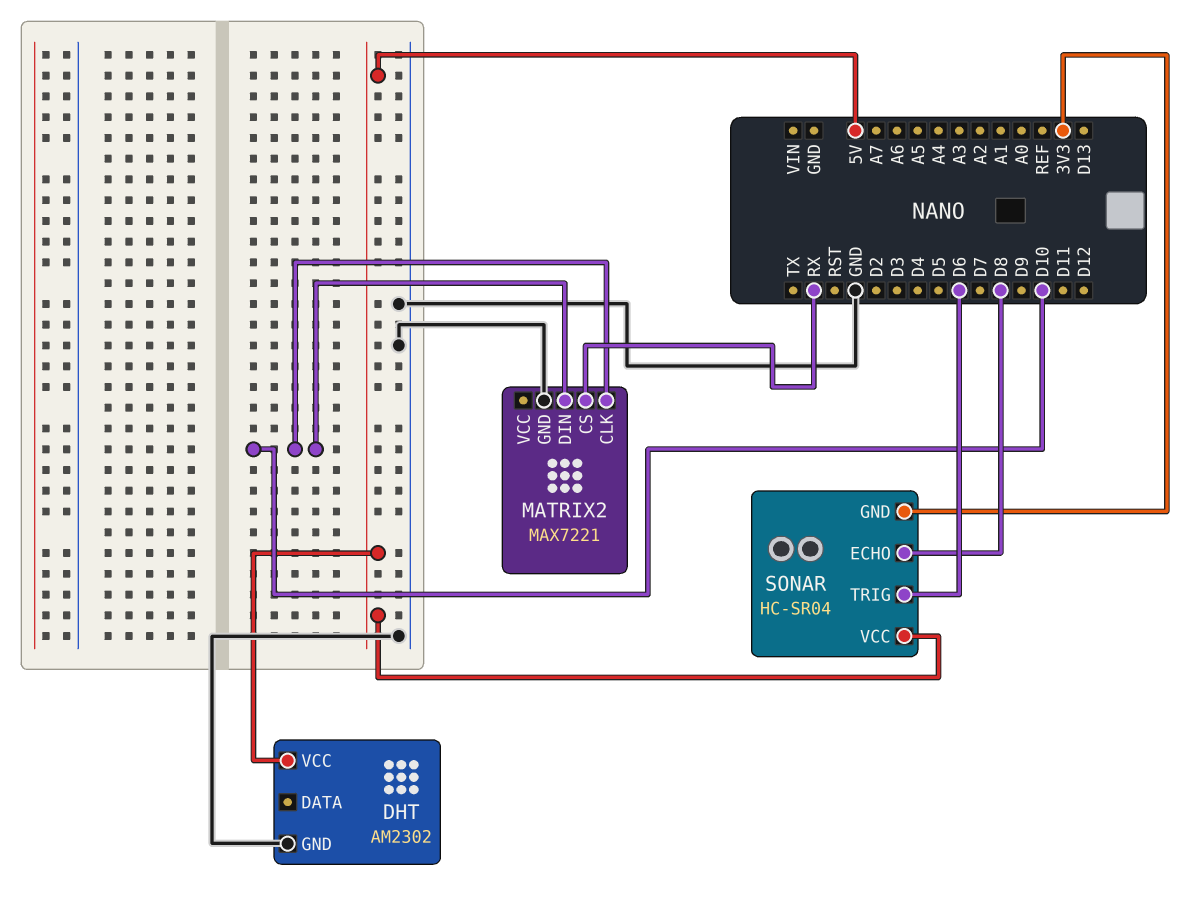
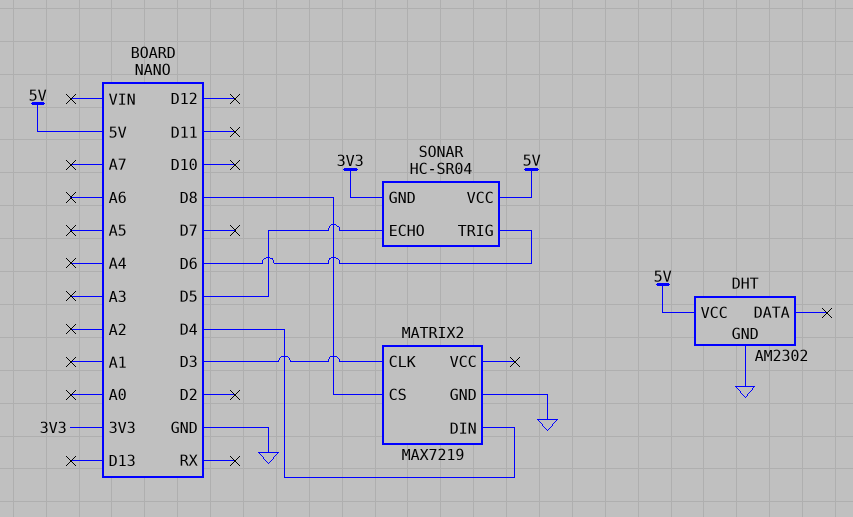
MATRIX2: MAX7221 -> MAX7219
MATRIX2 pin CLK: D10 -> D3
MATRIX2 pin CS: RX -> D8
MATRIX2 pin DIN: D10 -> D4
SONAR pin ECHO: D8 -> D5

